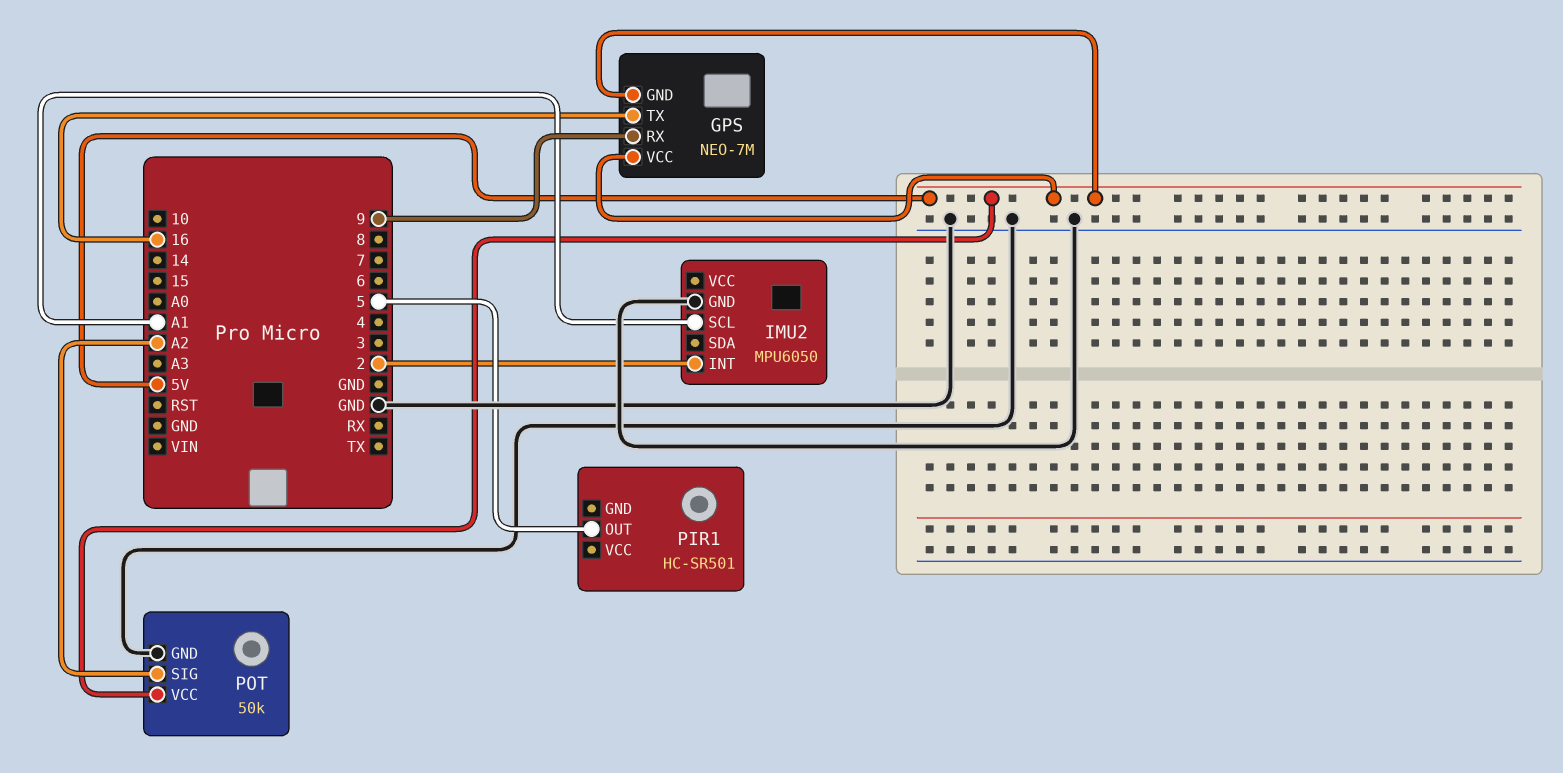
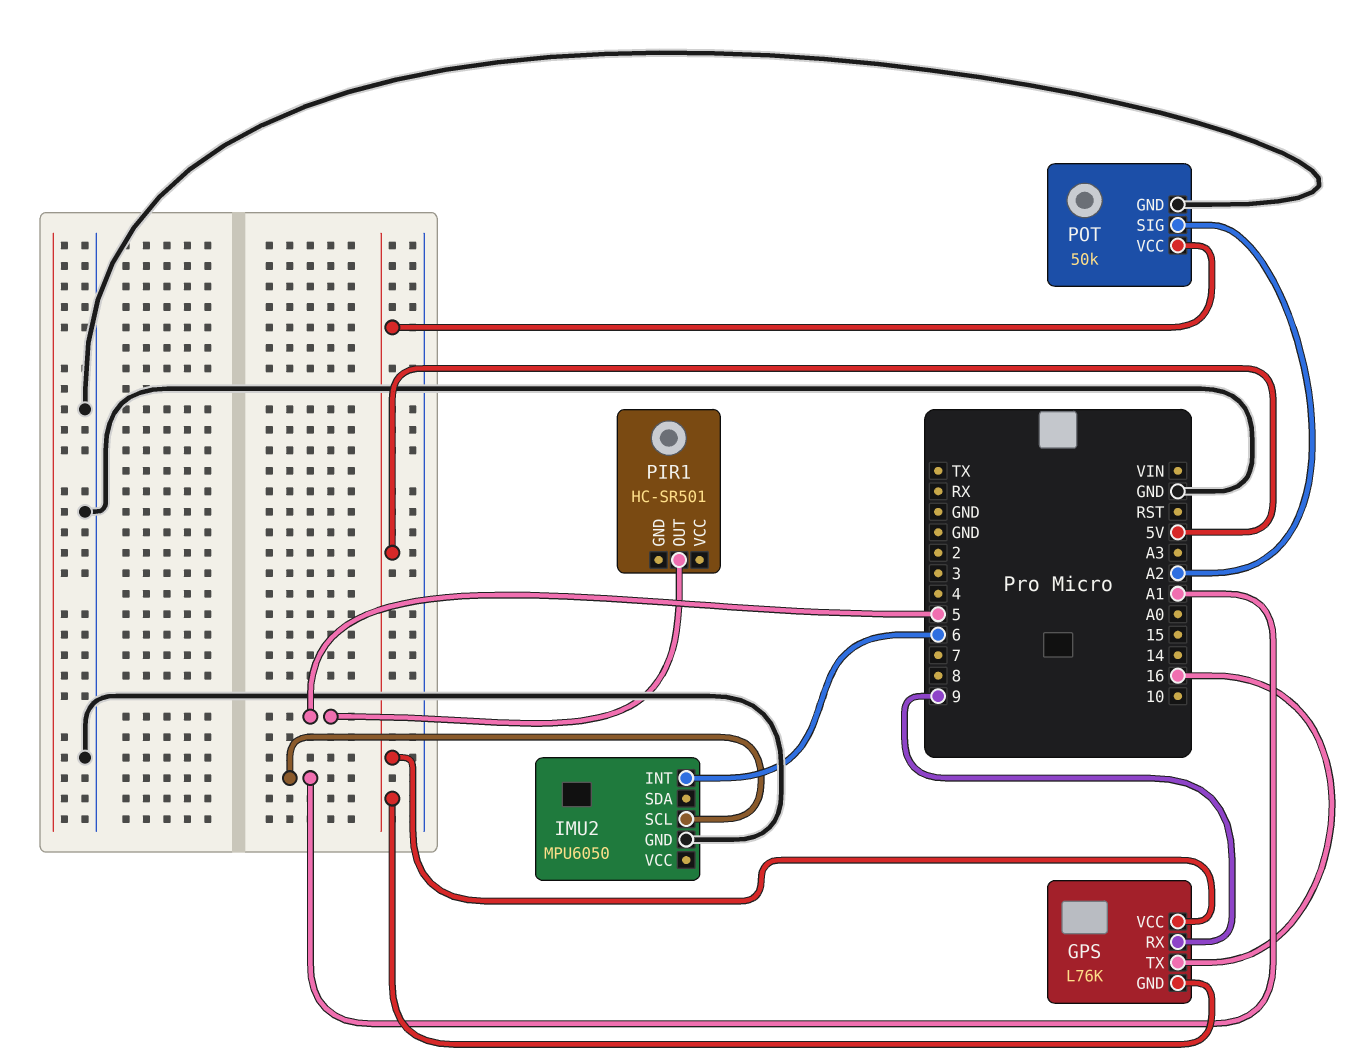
GPS: NEO-7M -> L76K
IMU2 pin INT: 2 -> 6

